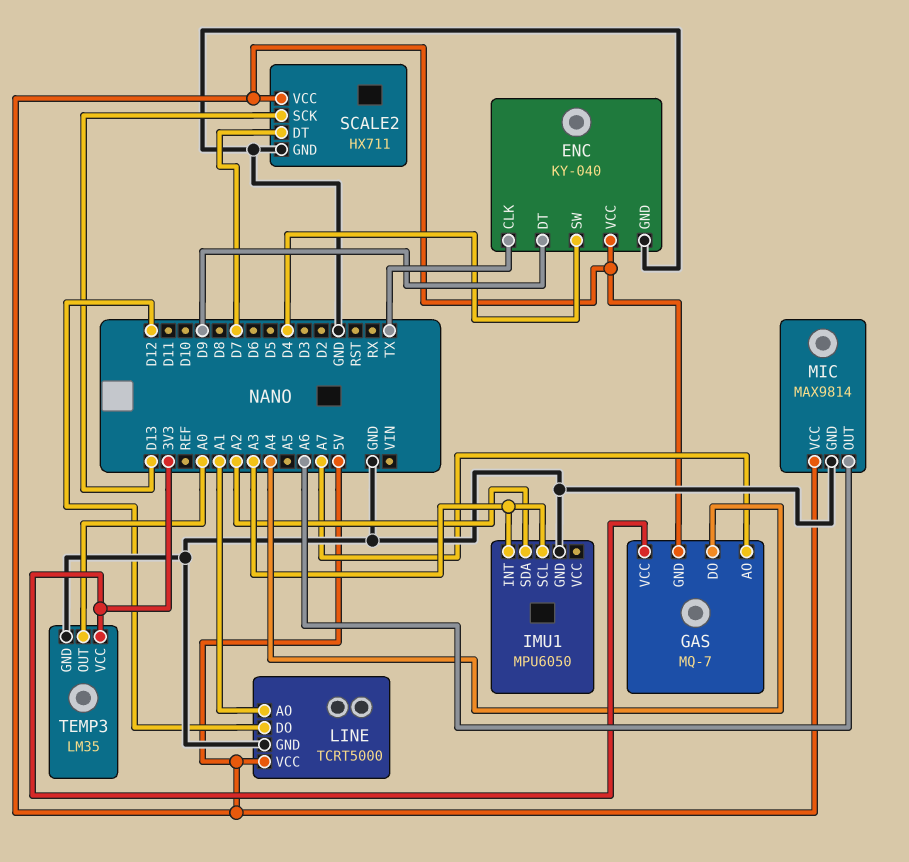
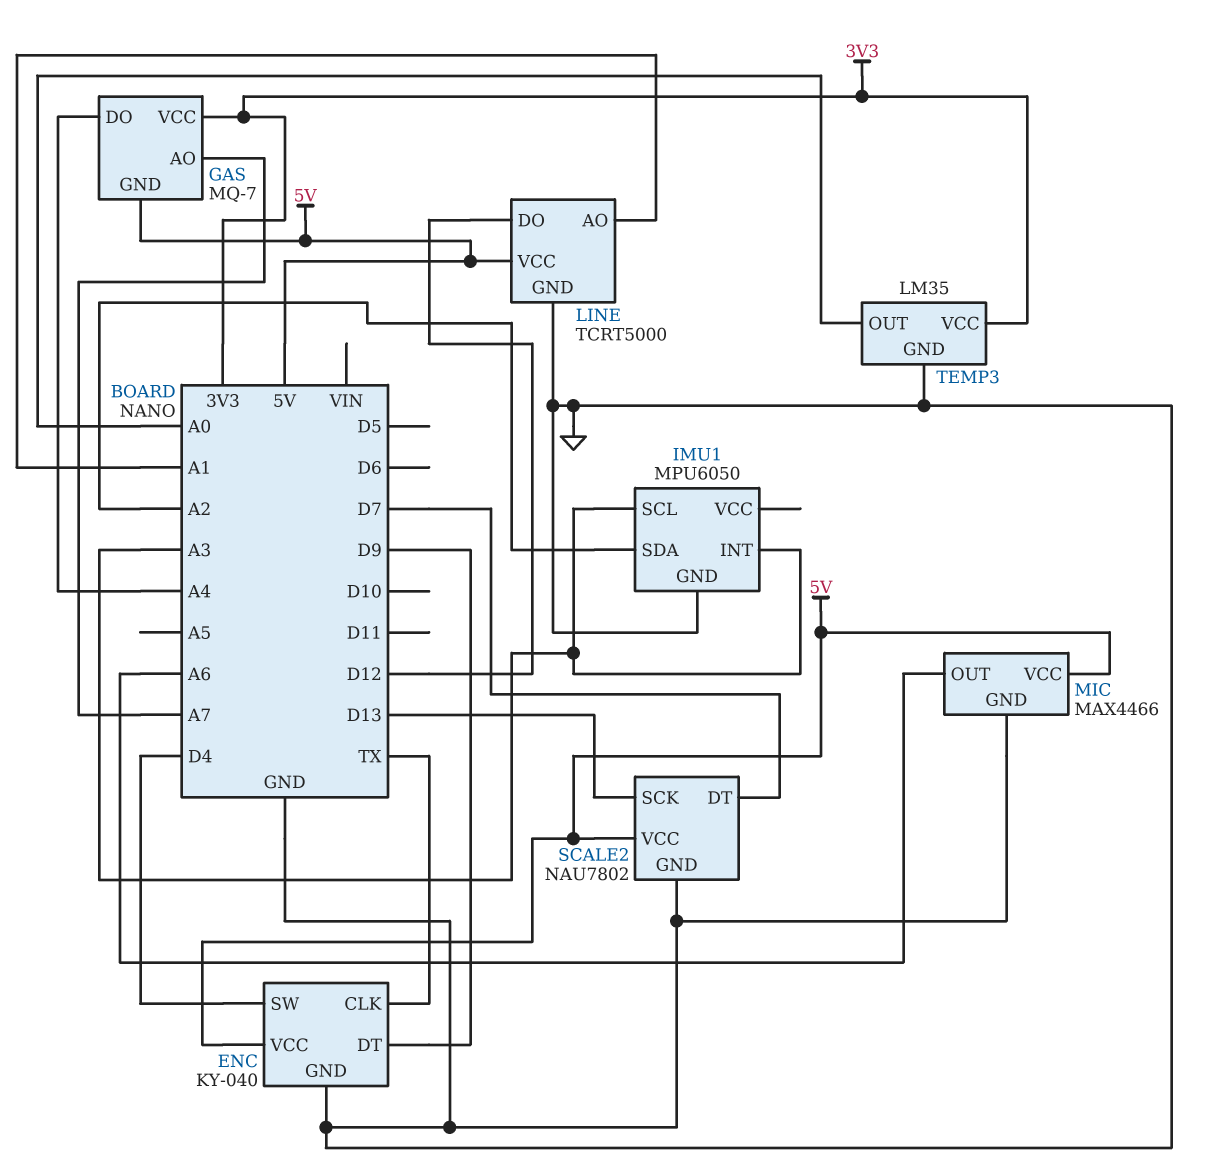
MIC: MAX9814 -> MAX4466
SCALE2: HX711 -> NAU7802

